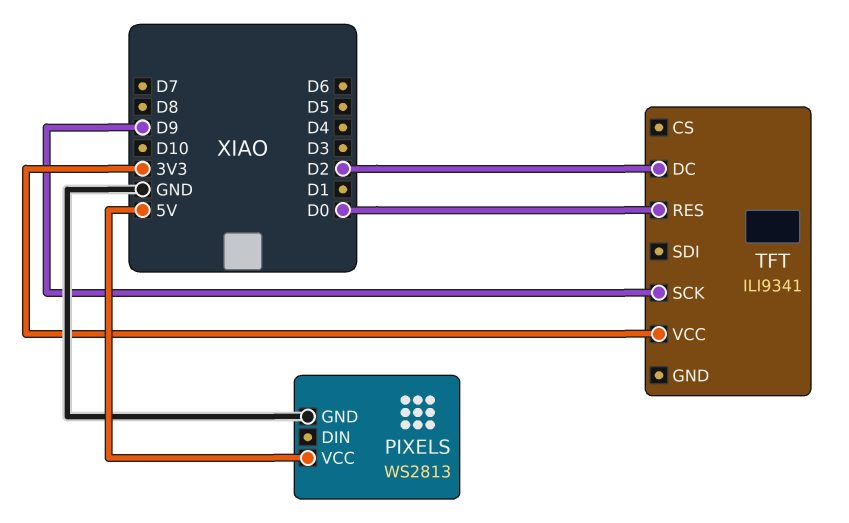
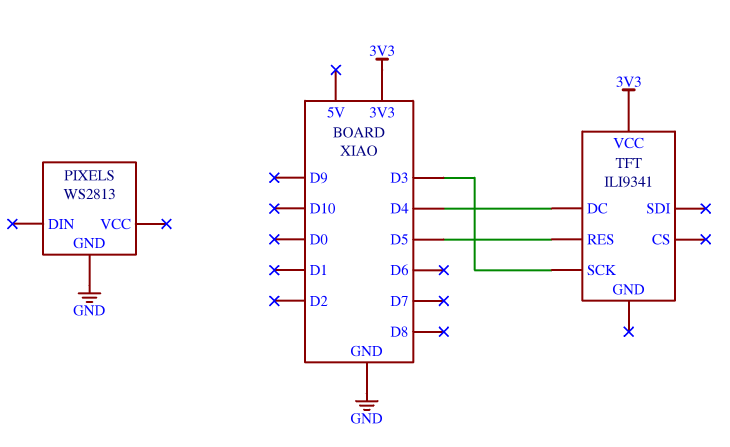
PIXELS pin VCC: 5V -> none
TFT pin DC: D2 -> D4
TFT pin RES: D0 -> D5
TFT pin SCK: D9 -> D3

